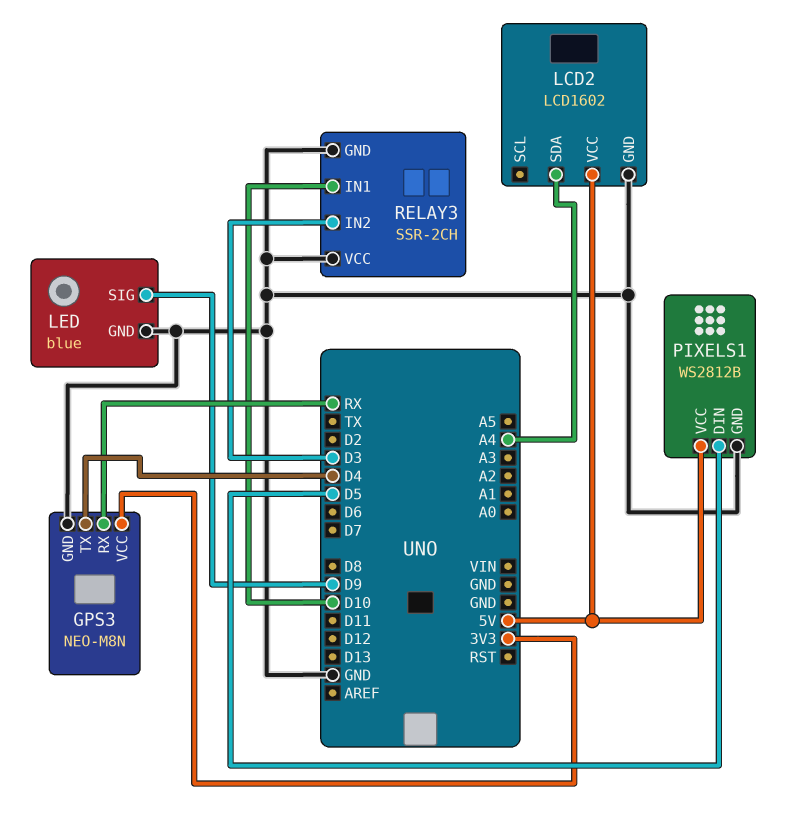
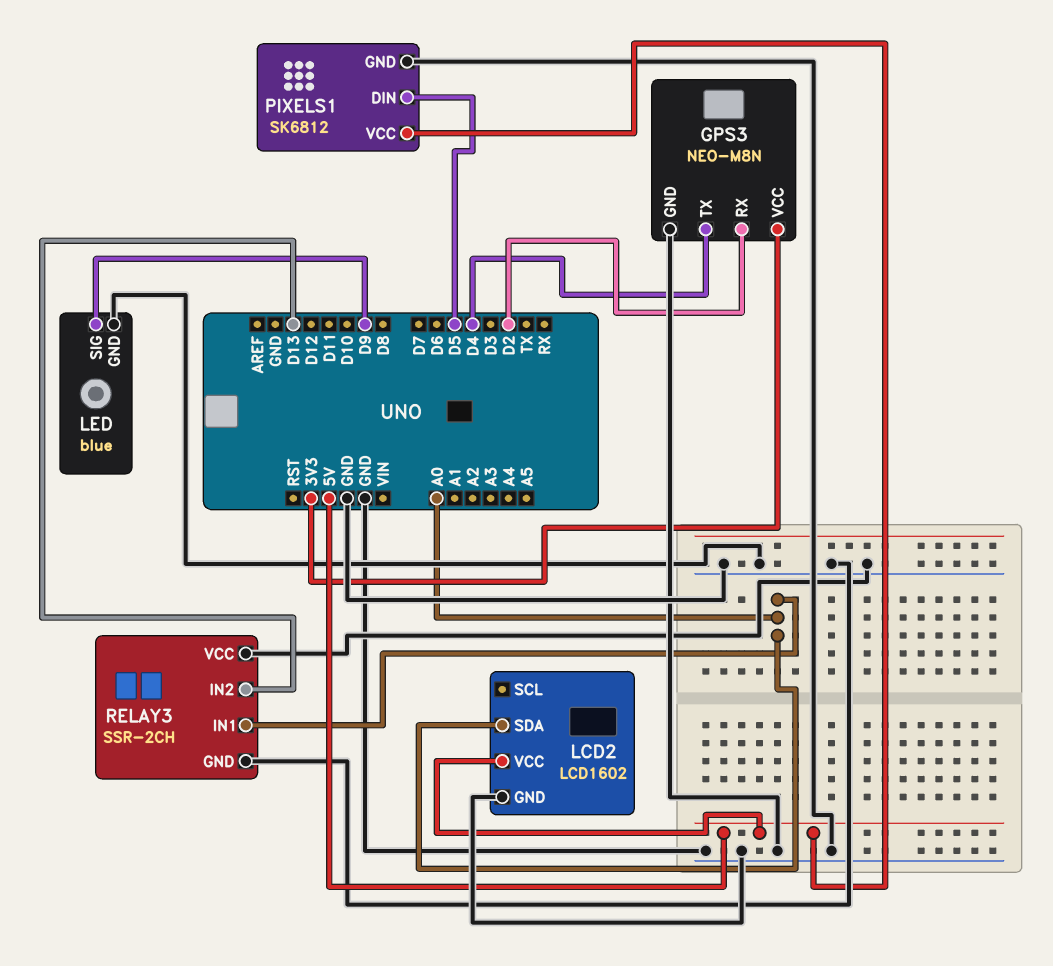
GPS3 pin RX: RX -> D2
LCD2 pin SDA: A4 -> A0
PIXELS1: WS2812B -> SK6812
RELAY3 pin IN1: D10 -> A0
RELAY3 pin IN2: D3 -> D13

